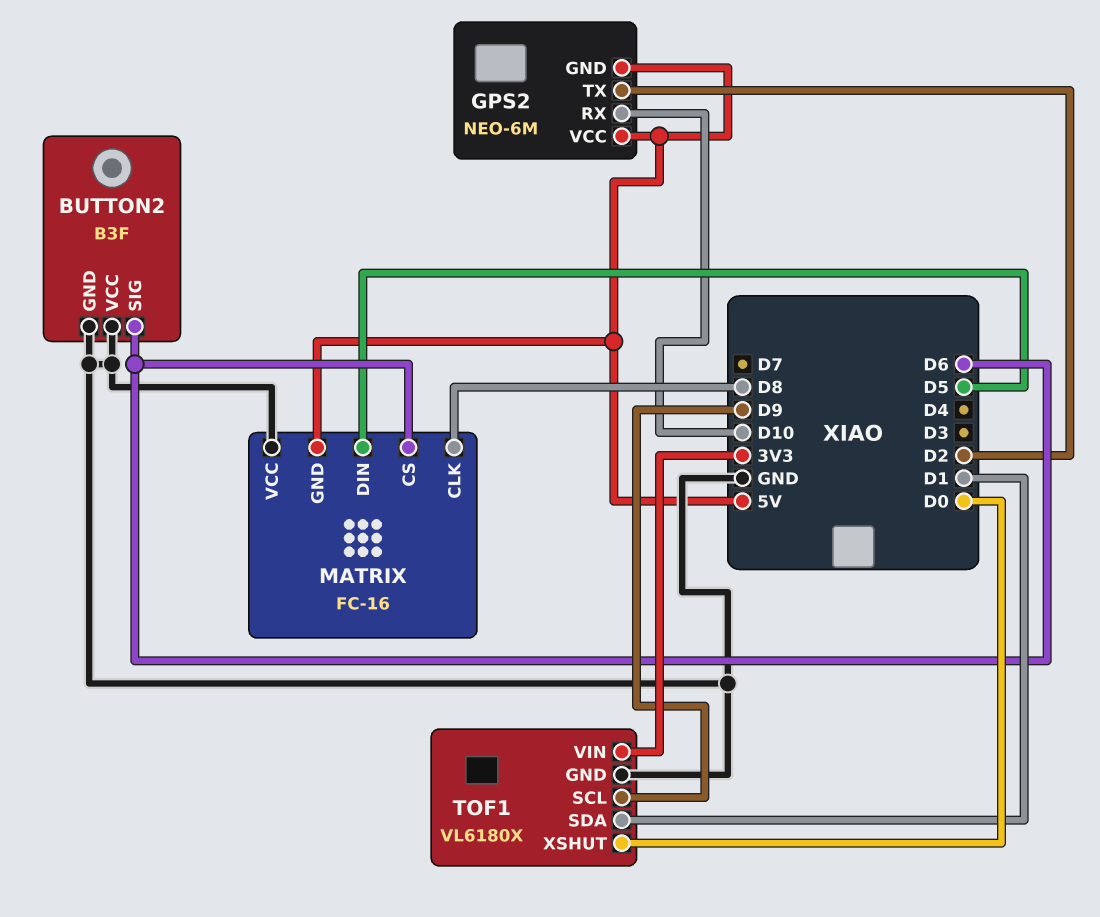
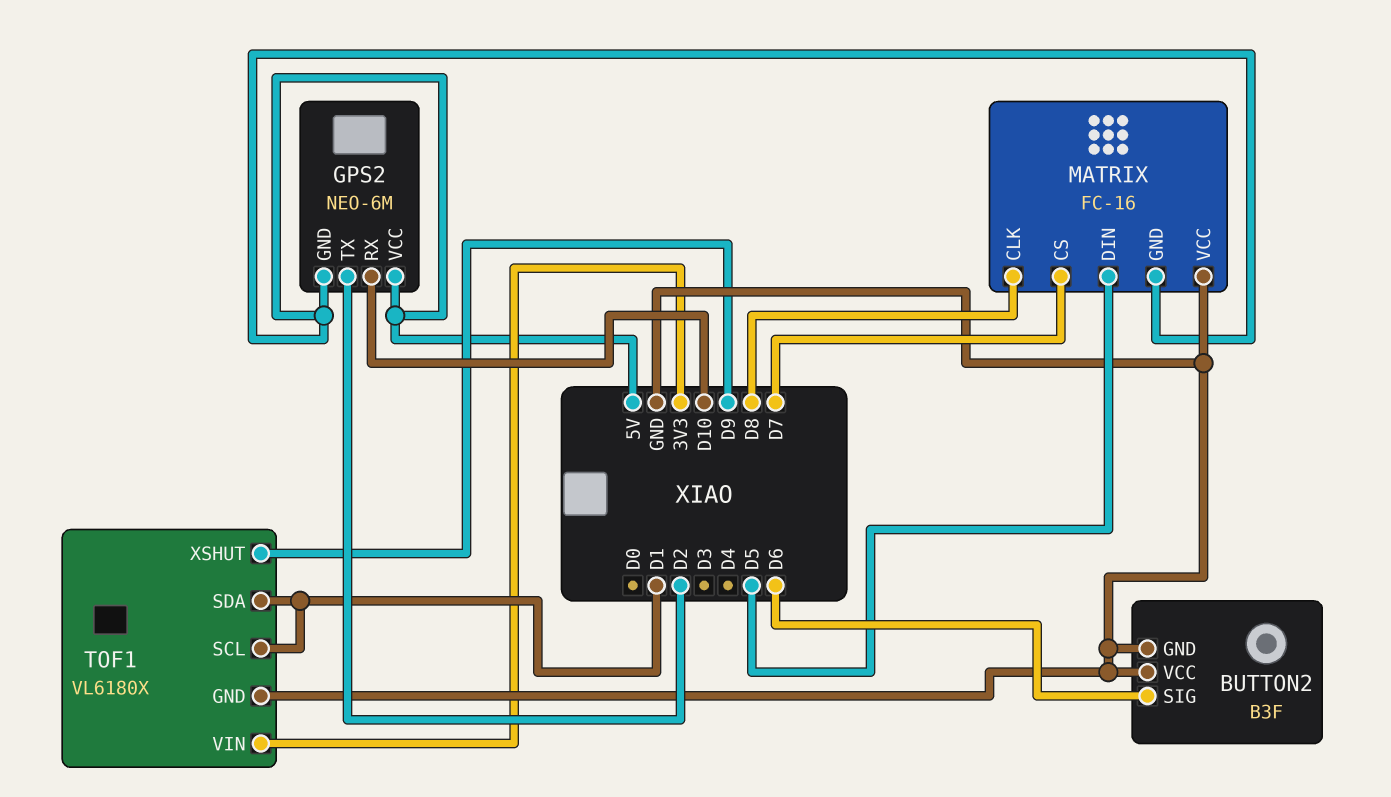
MATRIX pin CS: D6 -> D7
TOF1 pin SCL: D9 -> D1
TOF1 pin XSHUT: D0 -> D9

